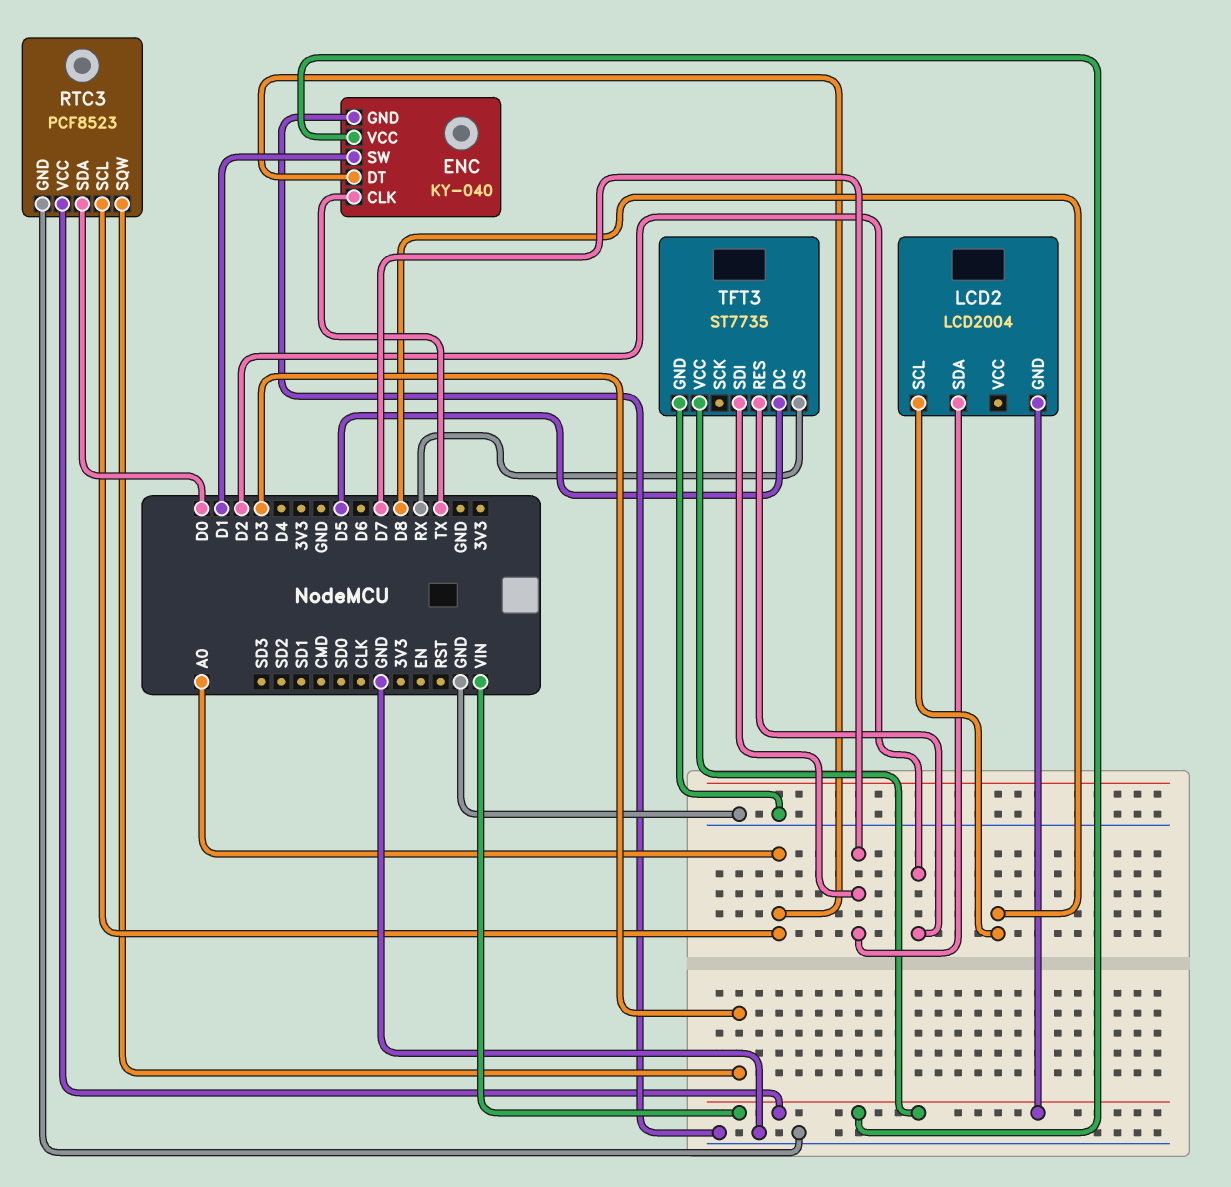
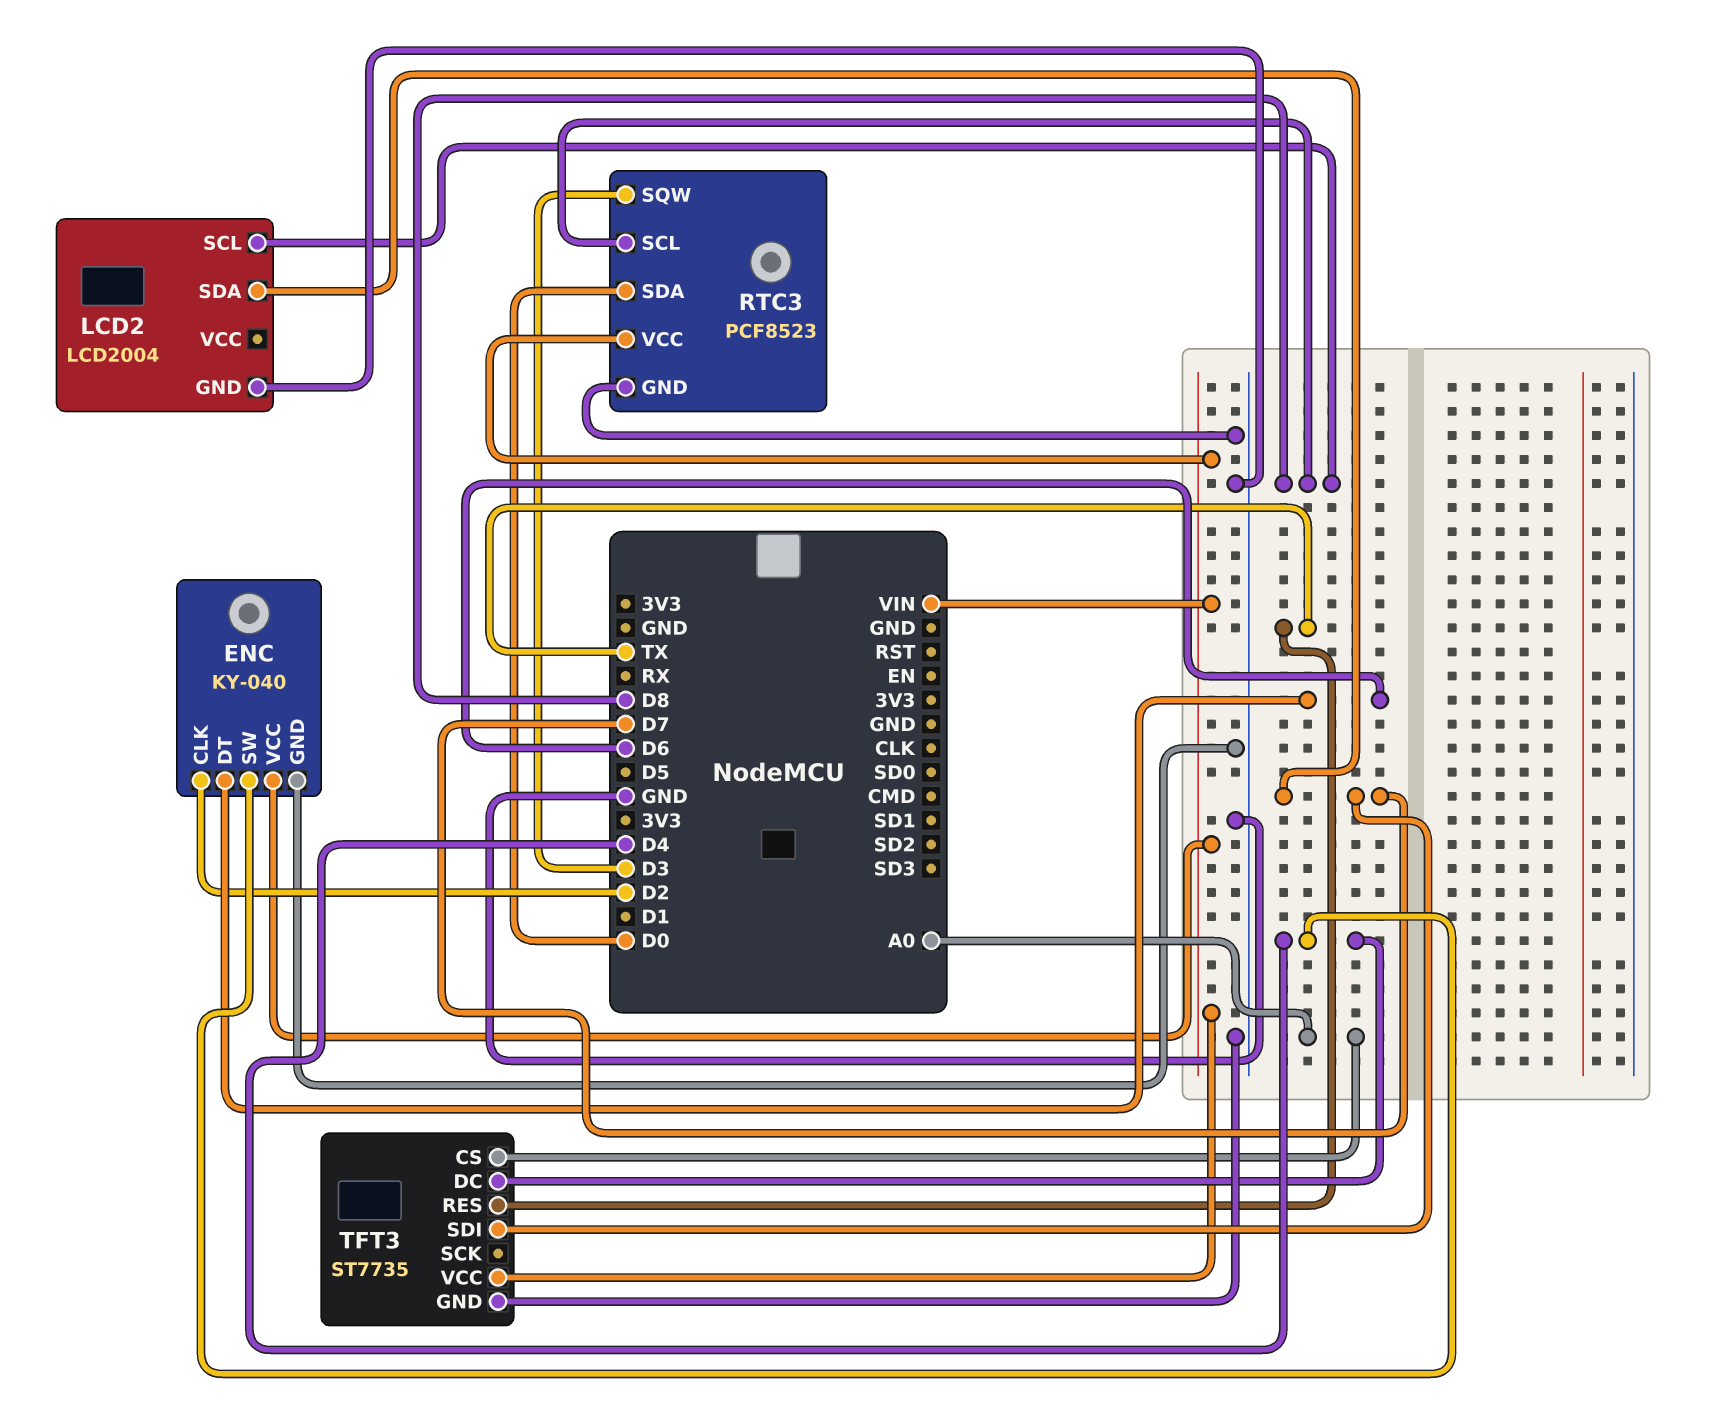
ENC pin CLK: TX -> D2
ENC pin DT: A0 -> D6
ENC pin SW: D1 -> D4
LCD2 pin GND: VIN -> GND
RTC3 pin SCL: A0 -> D8
TFT3 pin CS: RX -> A0
TFT3 pin DC: D5 -> D4
TFT3 pin RES: D2 -> TX

